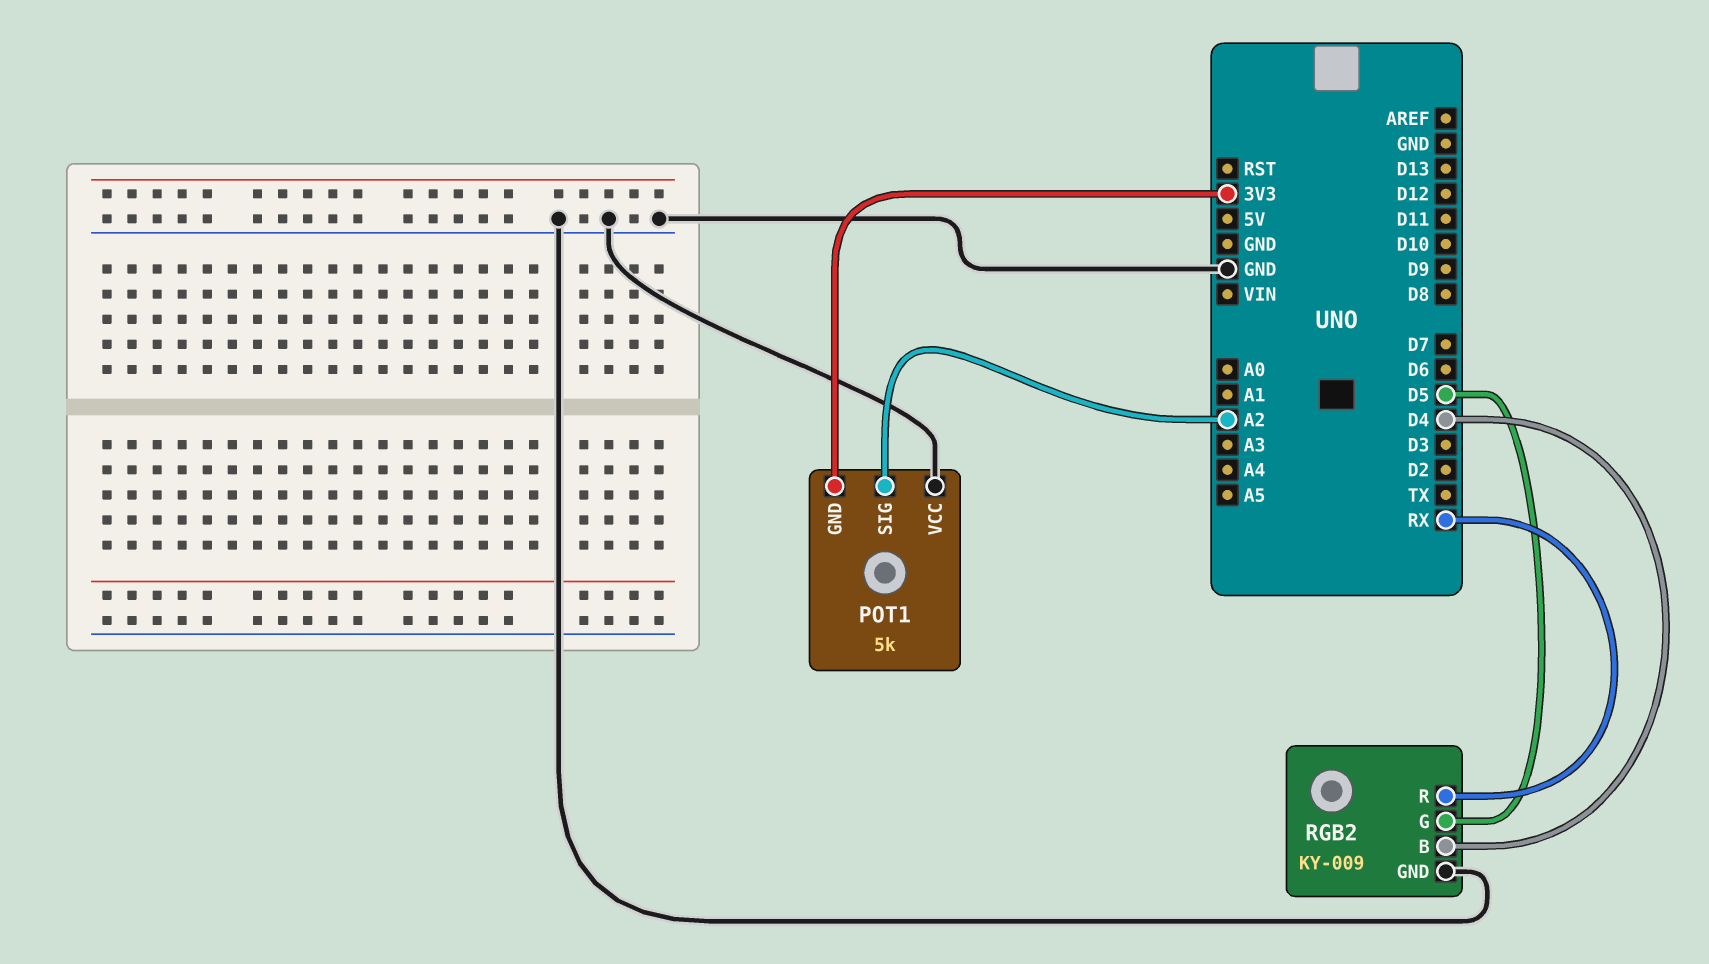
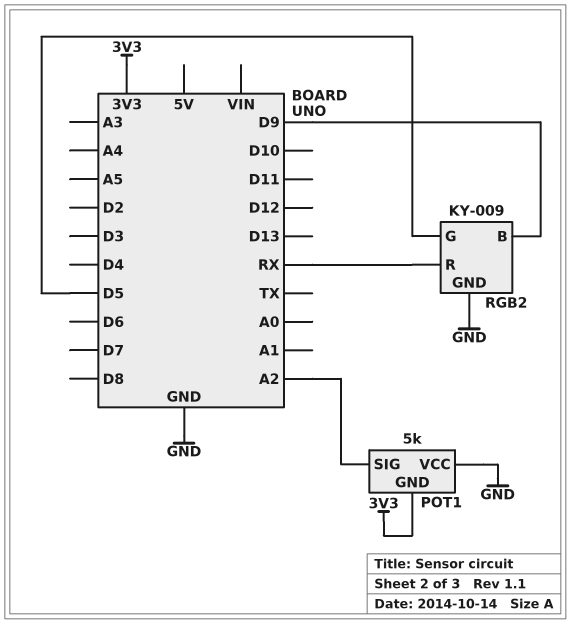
RGB2 pin B: D4 -> D9

